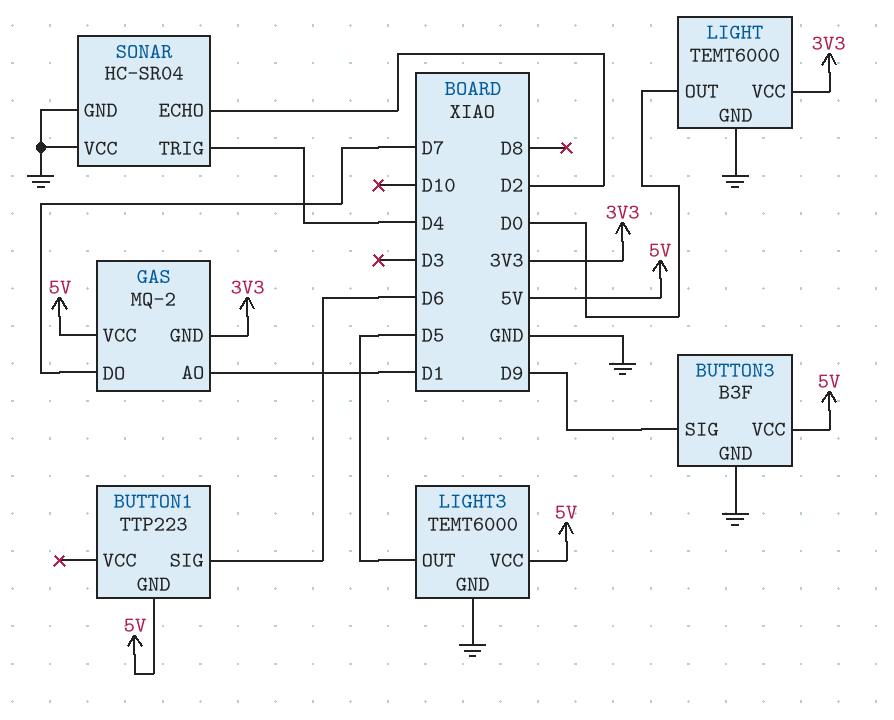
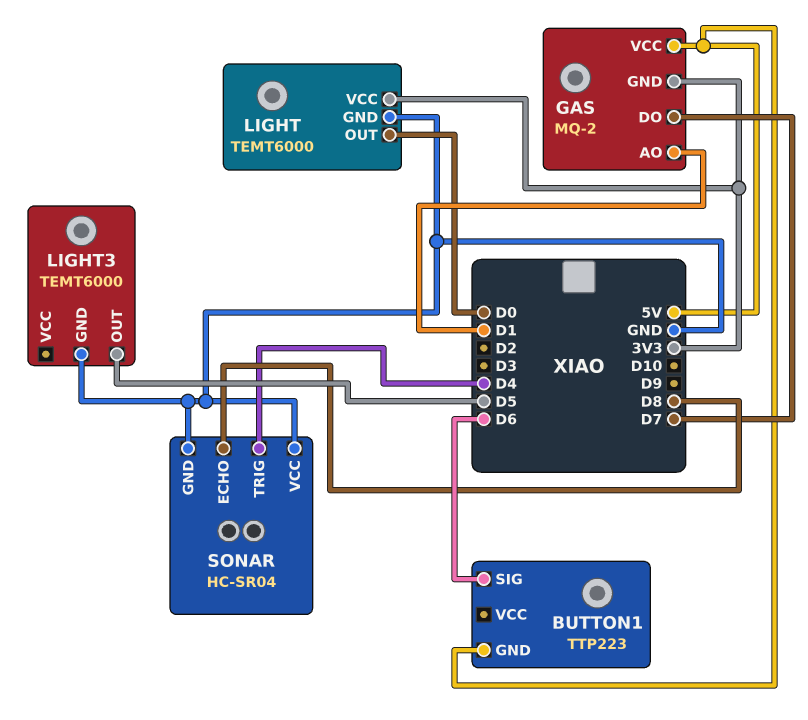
BUTTON3: B3F -> none
BUTTON3 pin GND: GND -> none
BUTTON3 pin SIG: D9 -> none
BUTTON3 pin VCC: 5V -> none
LIGHT3 pin VCC: 5V -> none
SONAR pin ECHO: D2 -> D8

